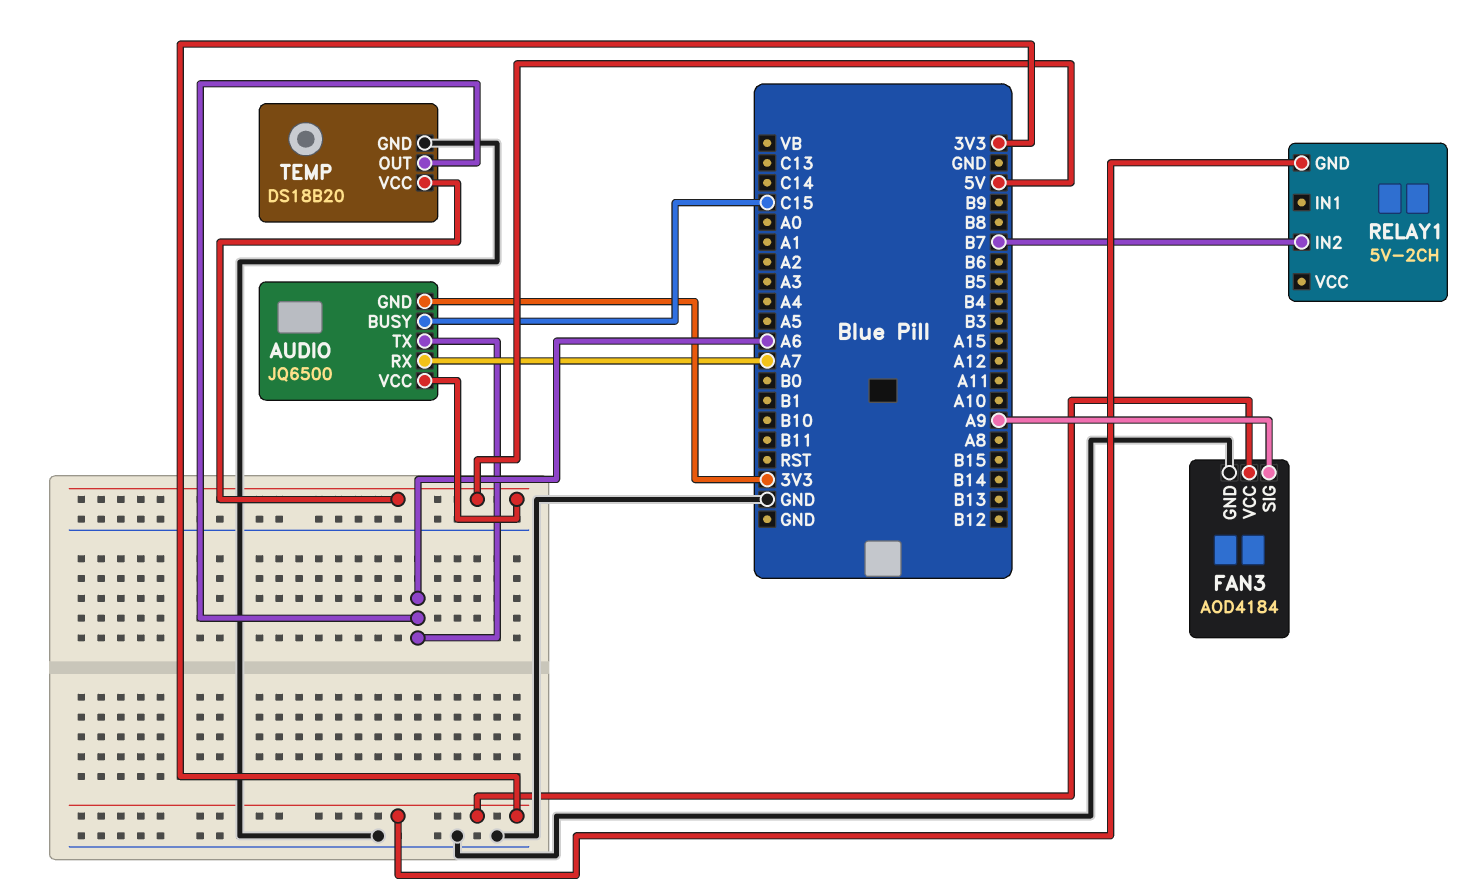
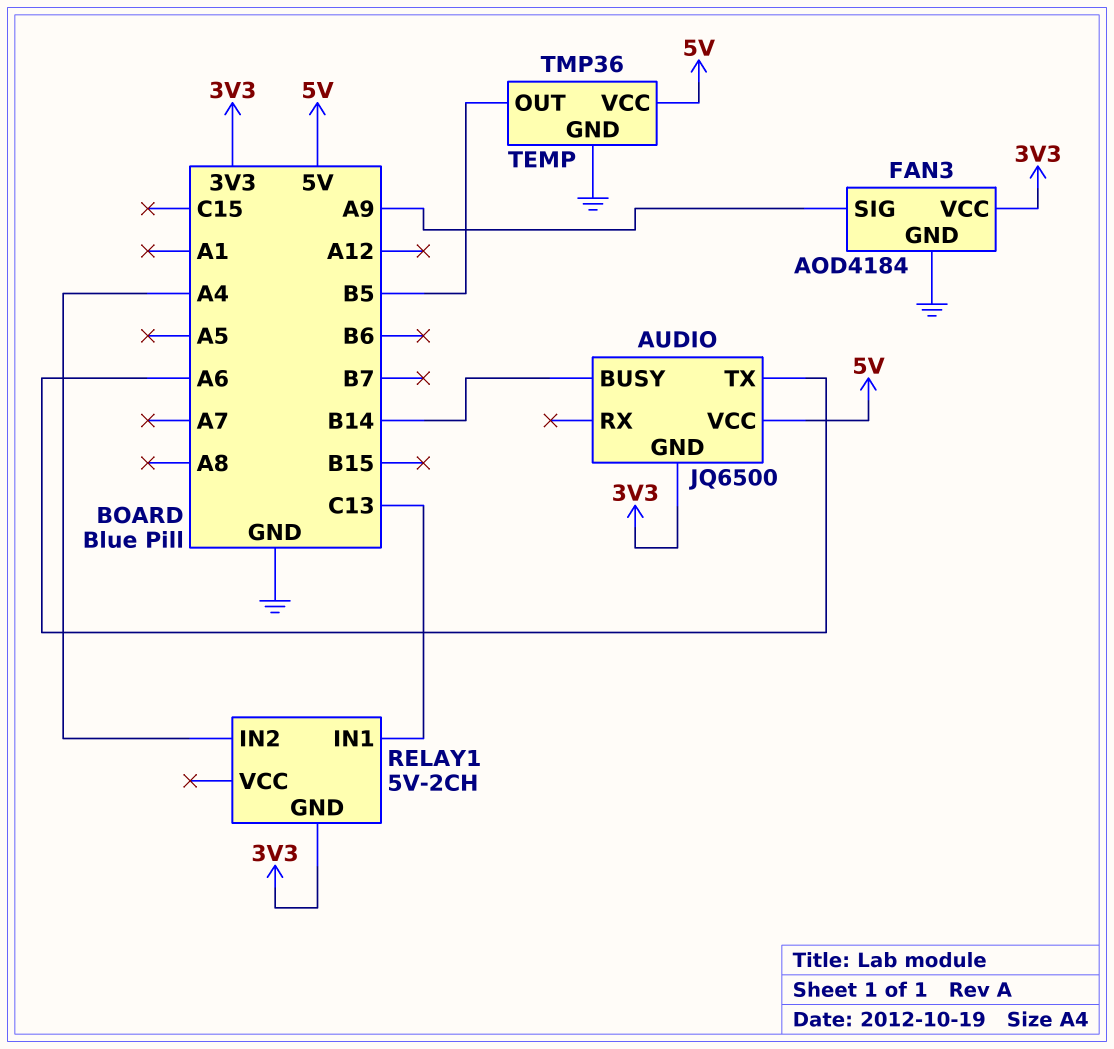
AUDIO pin BUSY: C15 -> B14
AUDIO pin RX: A7 -> none
RELAY1 pin IN1: none -> C13
RELAY1 pin IN2: B7 -> A4
TEMP: DS18B20 -> TMP36
TEMP pin OUT: A6 -> B5

